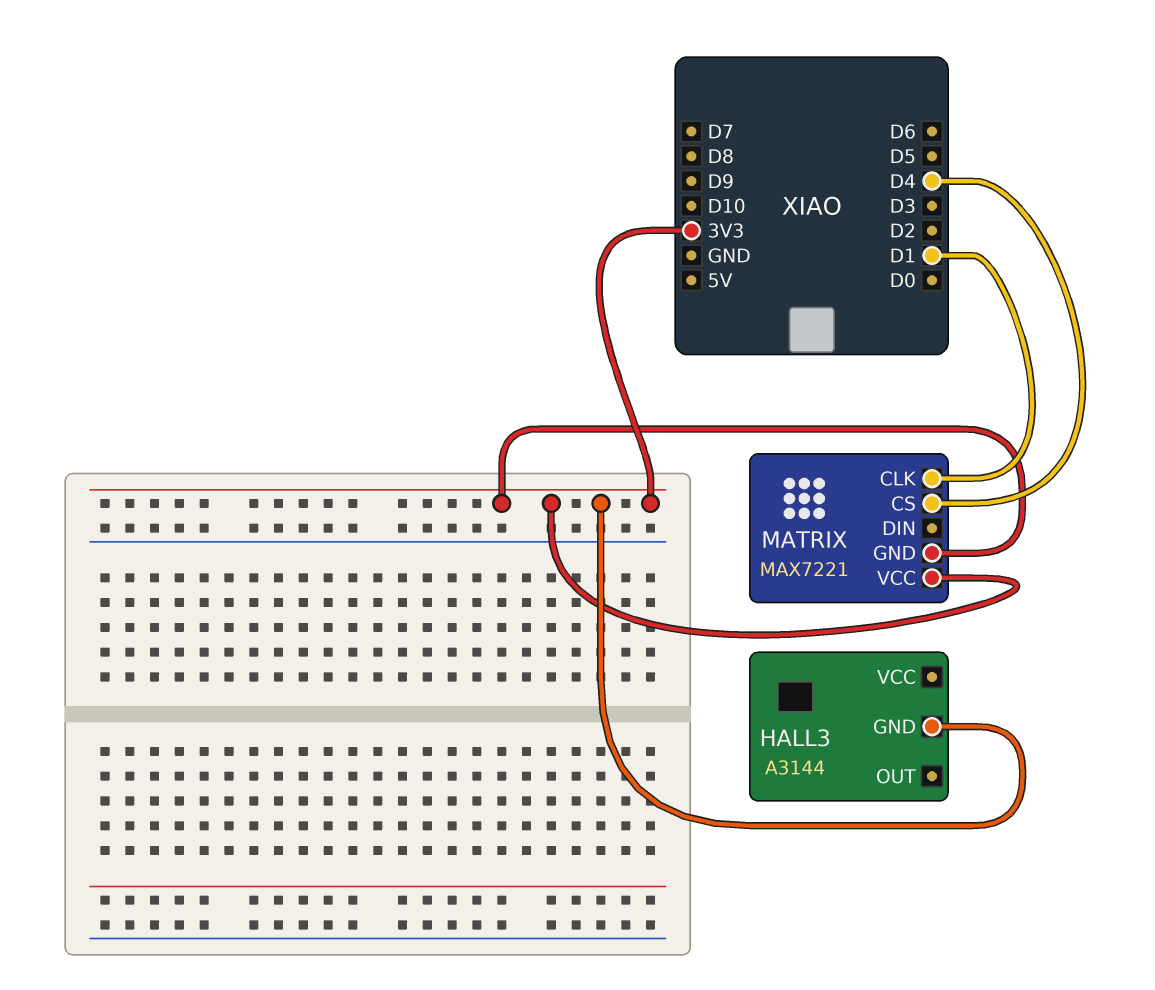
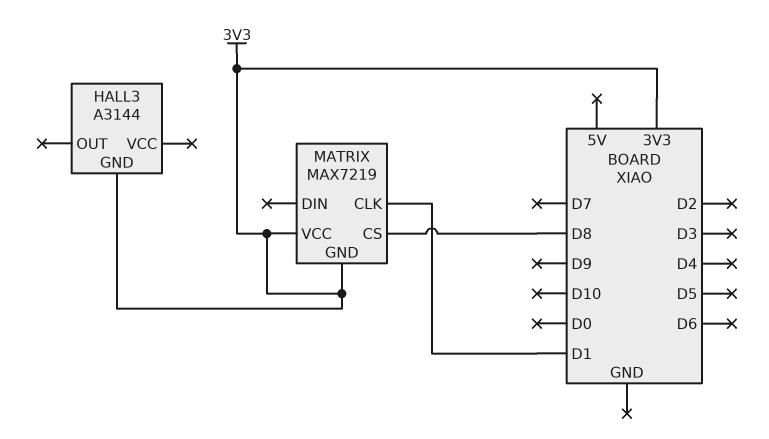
MATRIX: MAX7221 -> MAX7219
MATRIX pin CS: D4 -> D8

